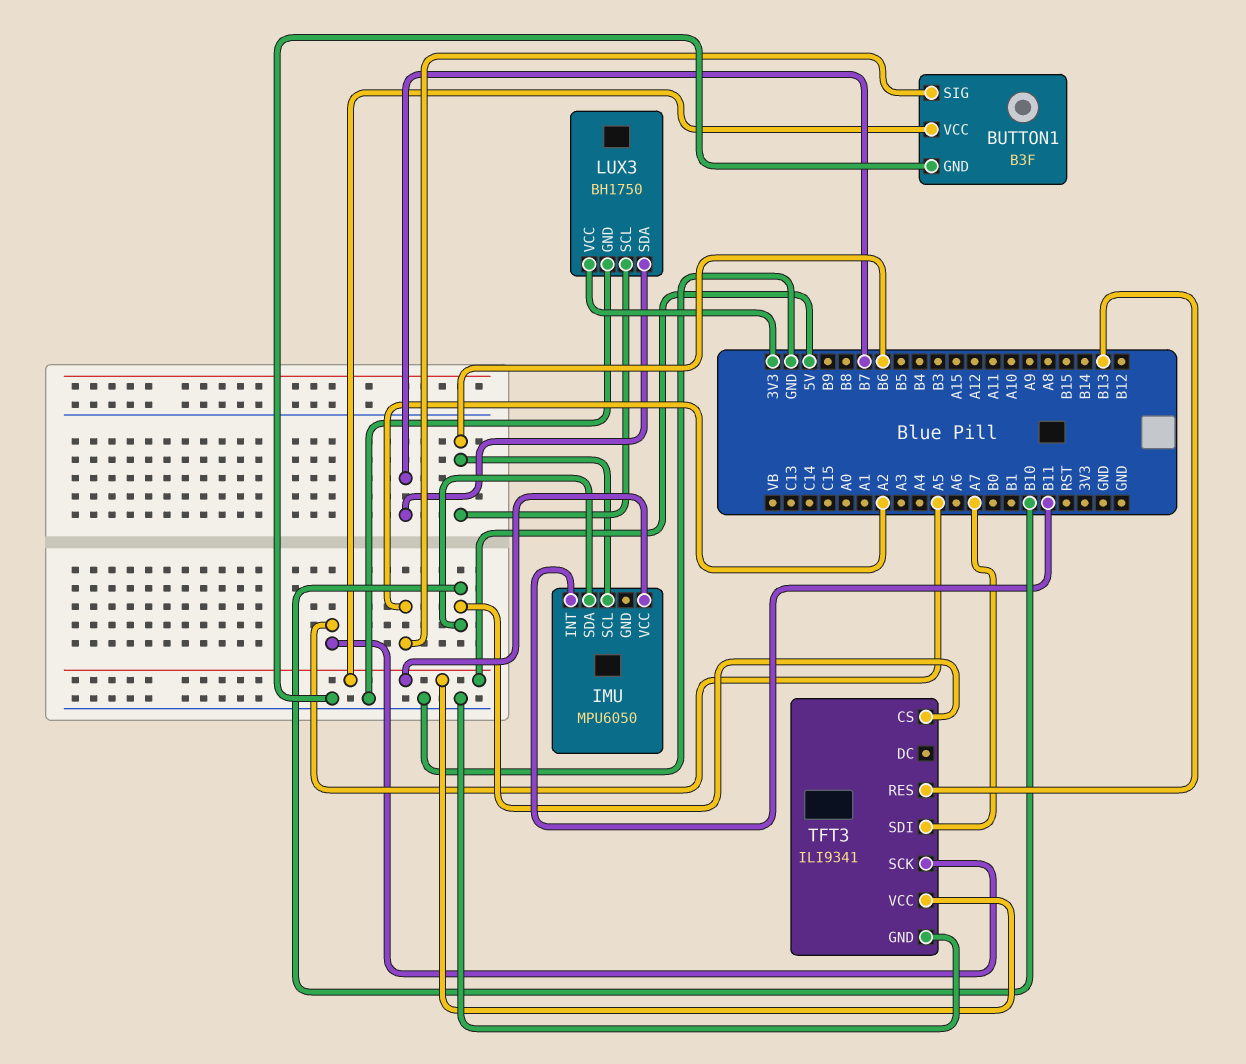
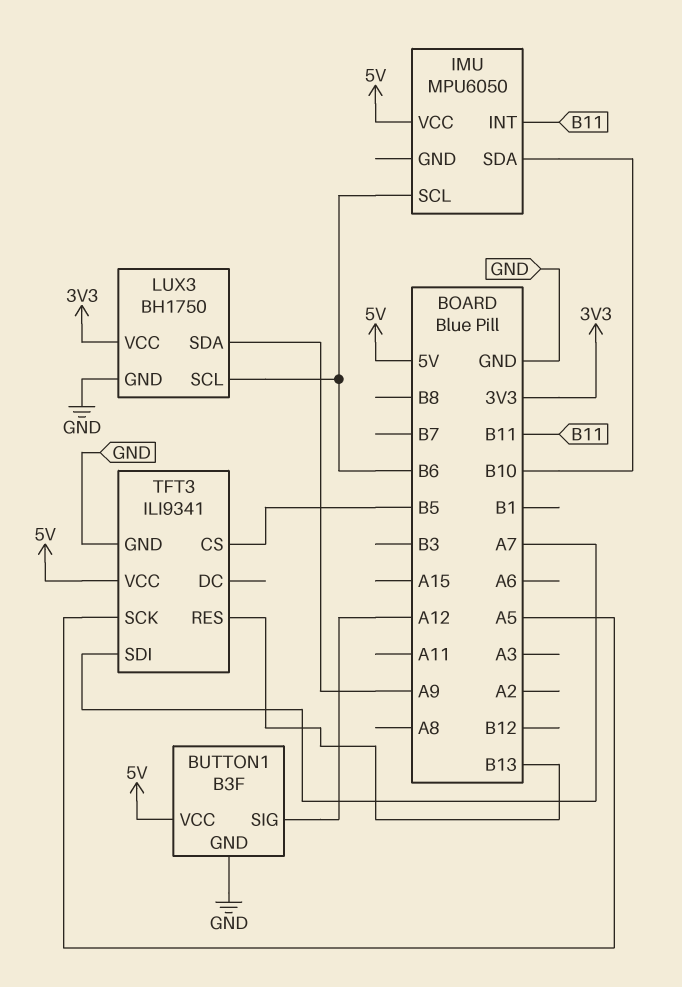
BUTTON1 pin SIG: A2 -> A12
LUX3 pin SDA: B7 -> A9
TFT3 pin CS: B10 -> B5

